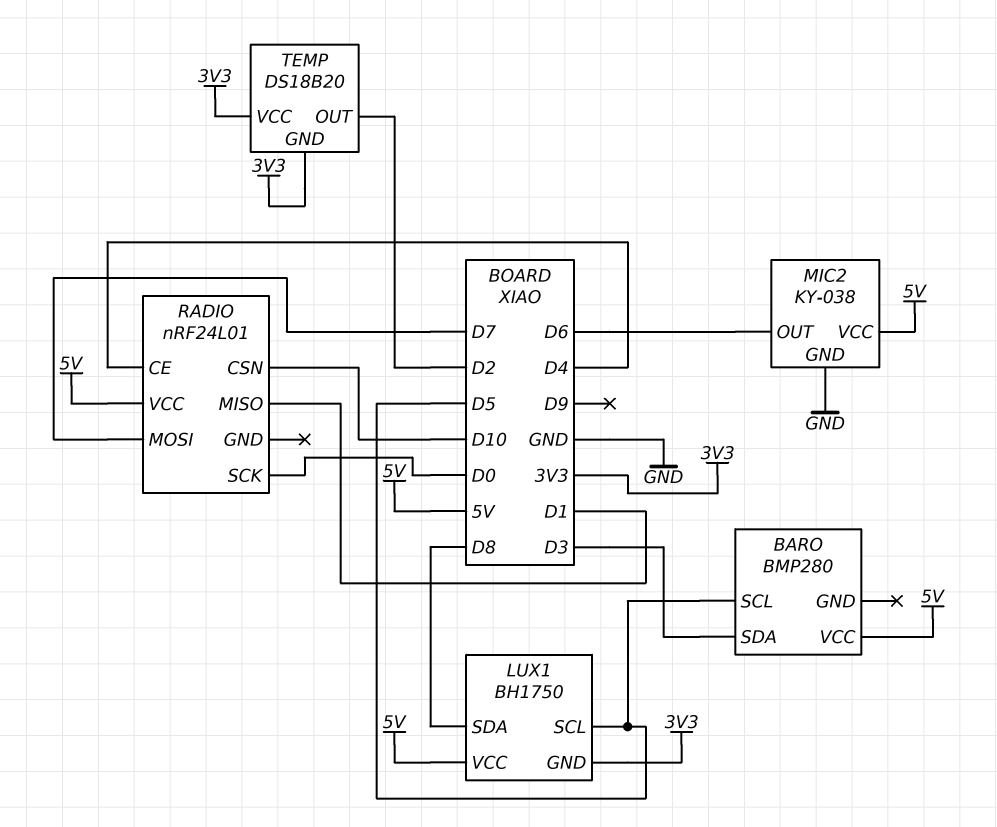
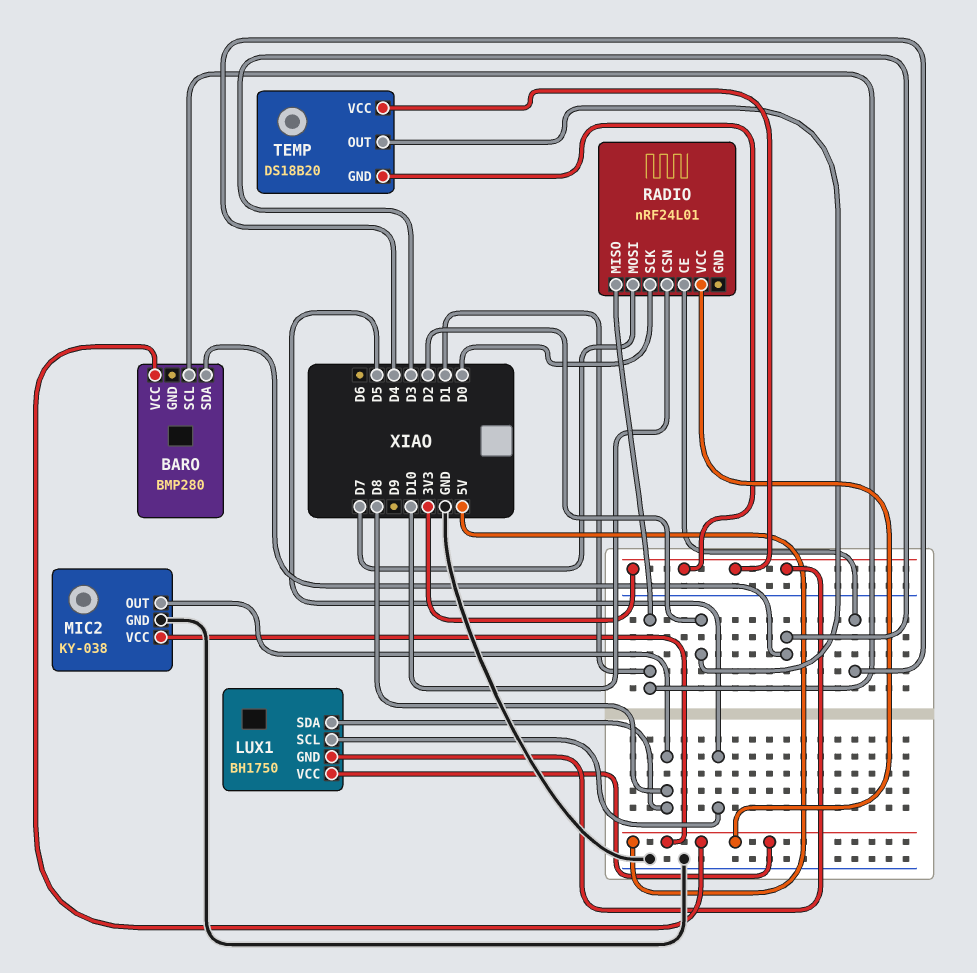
BARO pin SCL: D5 -> D1
MIC2 pin OUT: D6 -> D8

